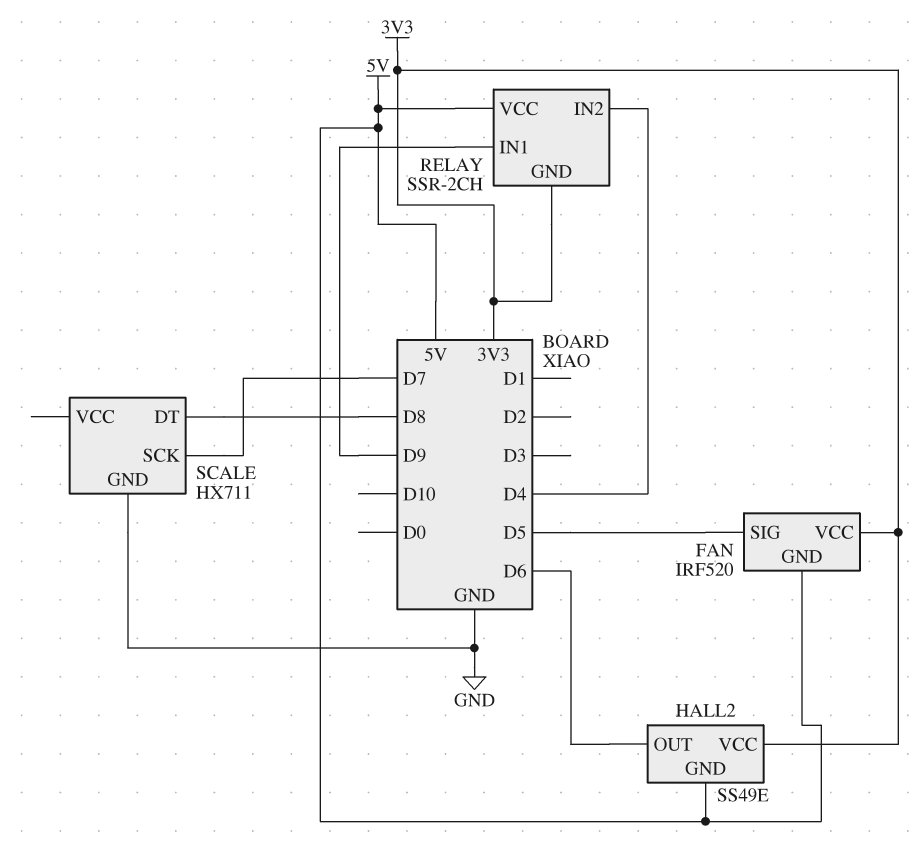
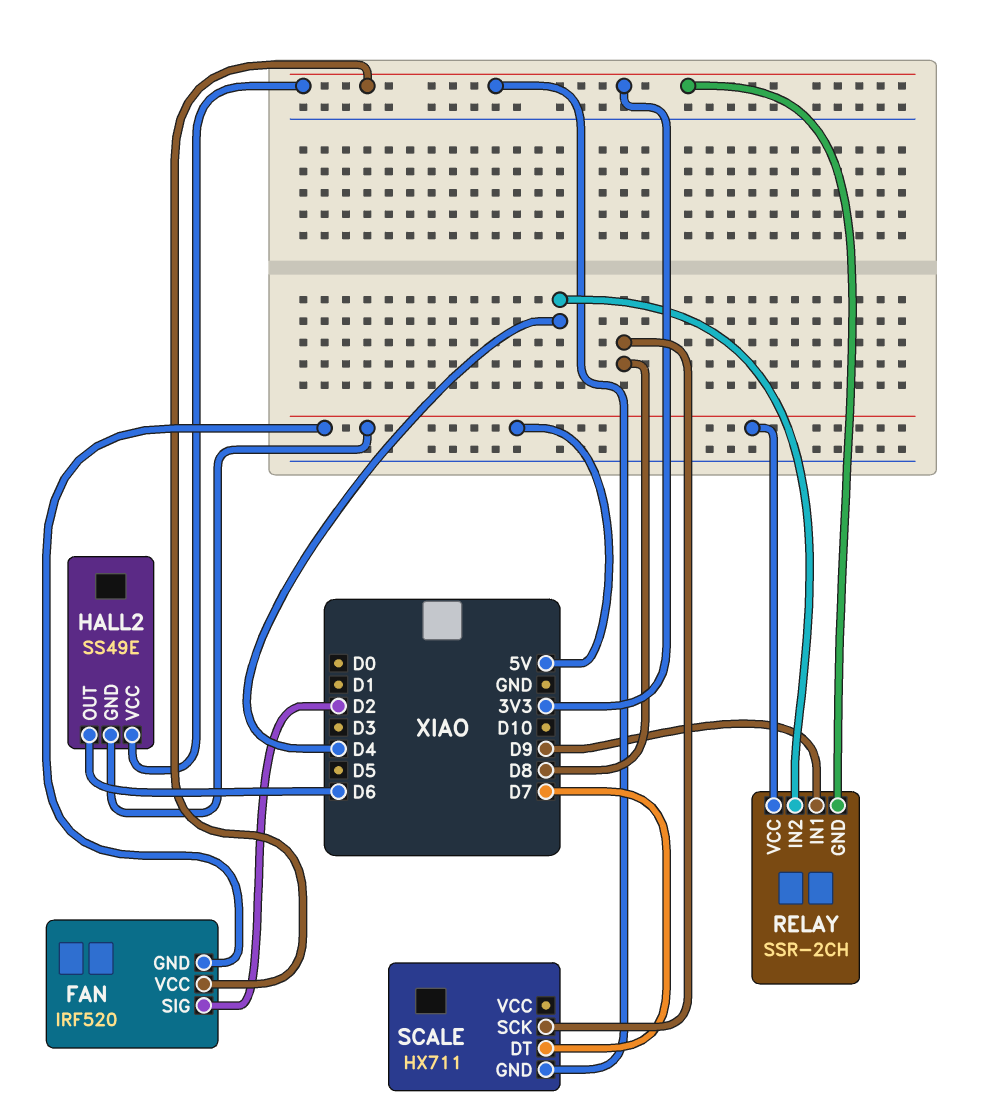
FAN pin SIG: D5 -> D2
SCALE pin DT: D8 -> D7
SCALE pin GND: GND -> 3V3
SCALE pin SCK: D7 -> D8

